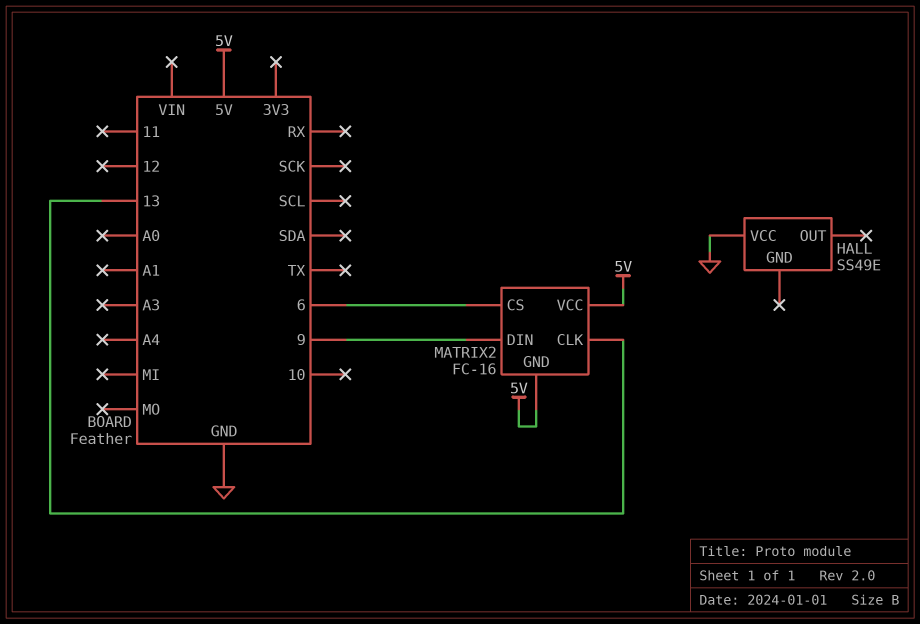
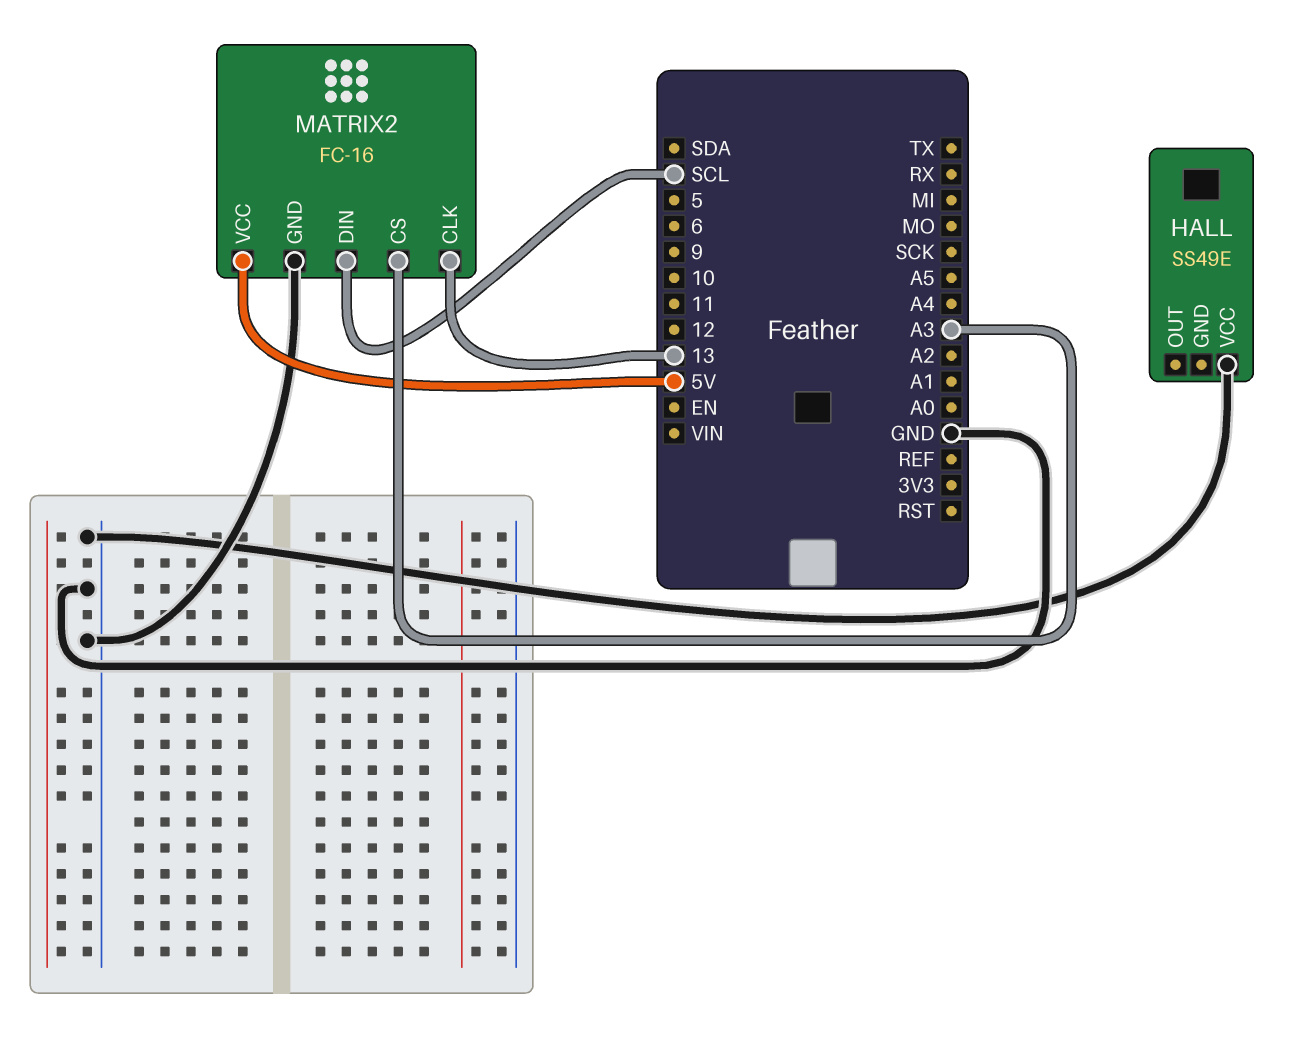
MATRIX2 pin CS: 6 -> A3
MATRIX2 pin DIN: 9 -> SCL
MATRIX2 pin GND: 5V -> GND

